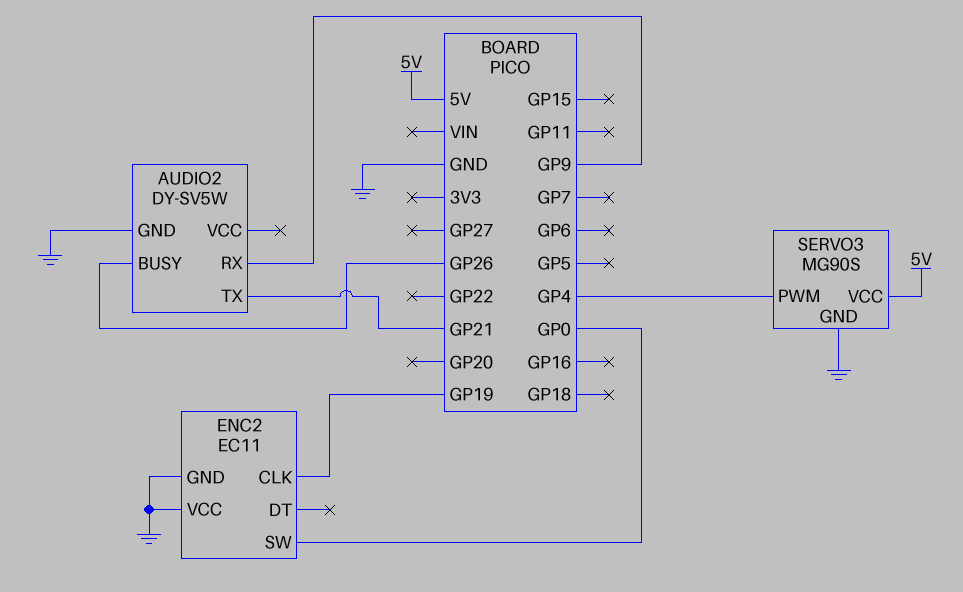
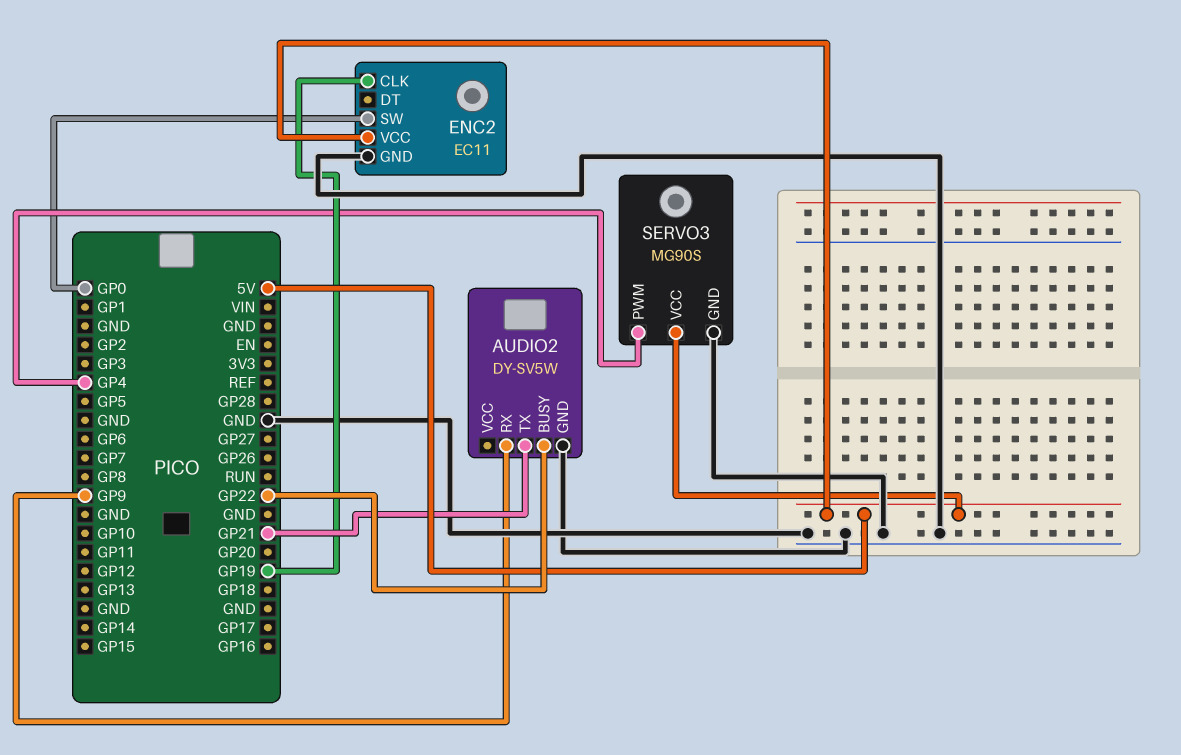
AUDIO2 pin BUSY: GP26 -> GP22
ENC2 pin VCC: GND -> 5V

